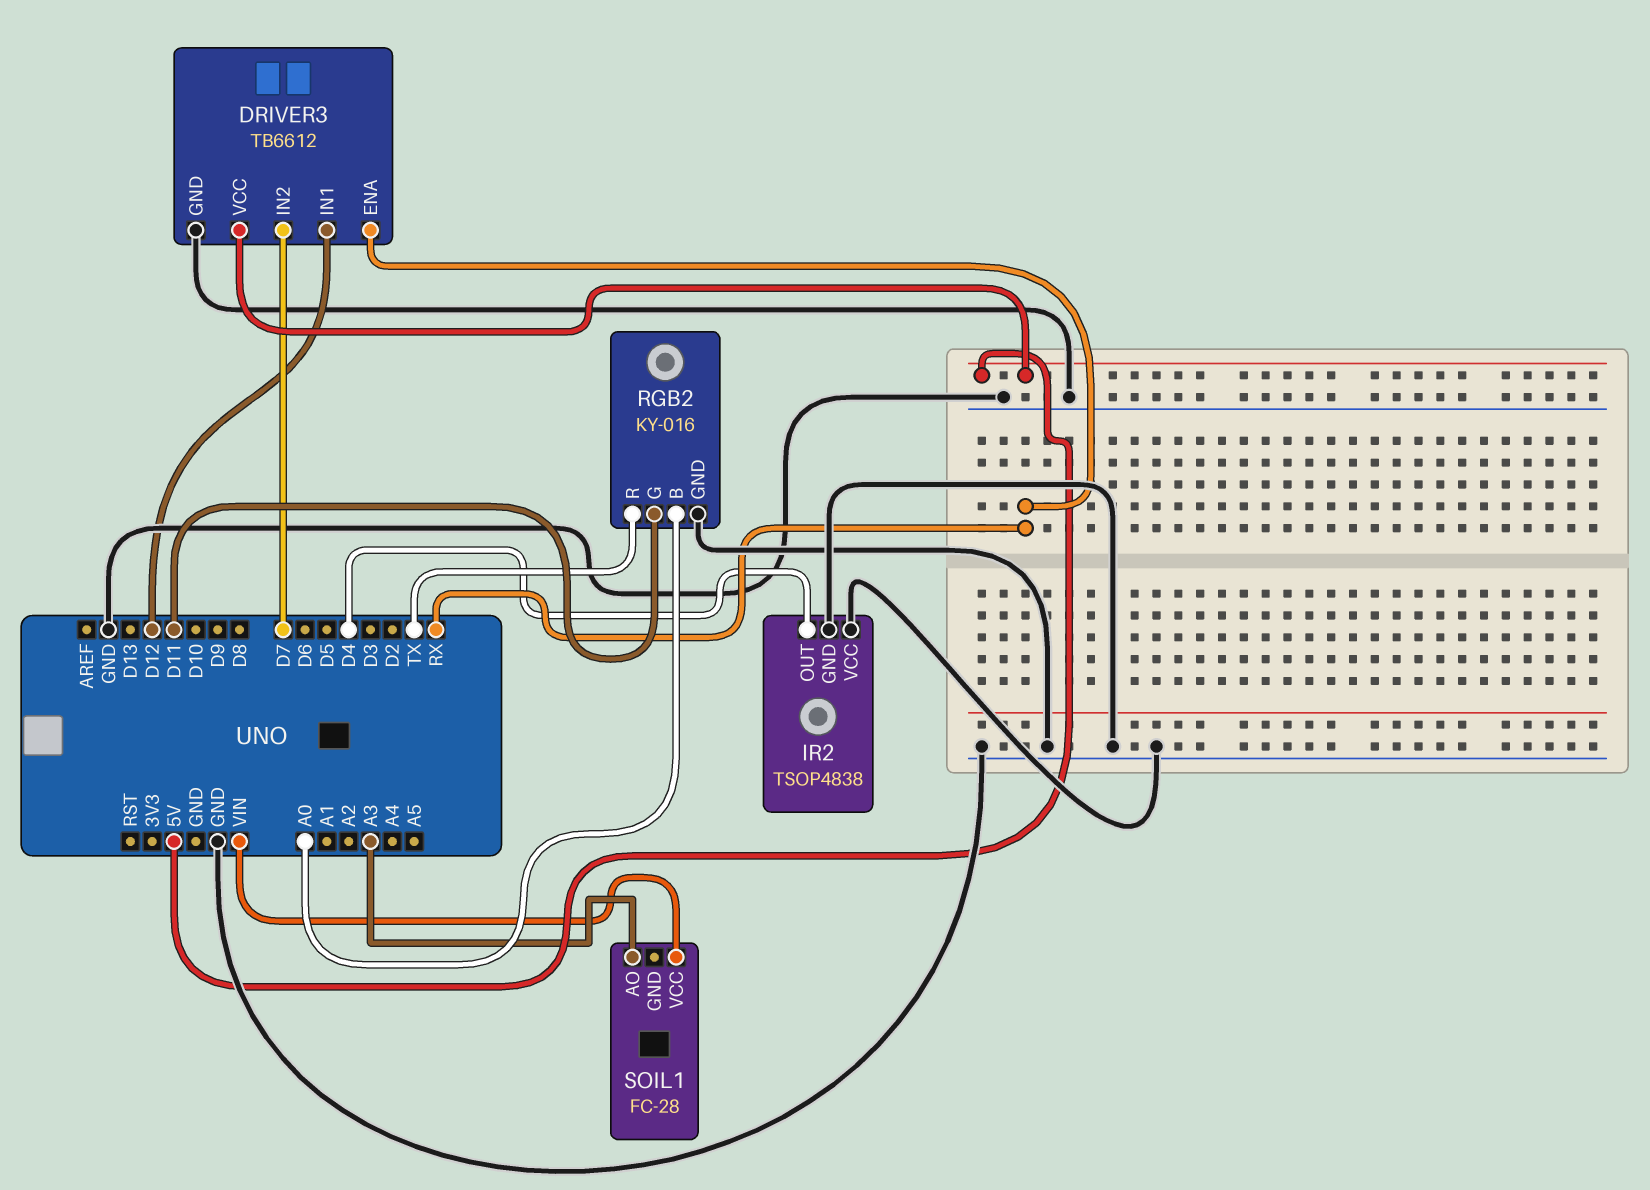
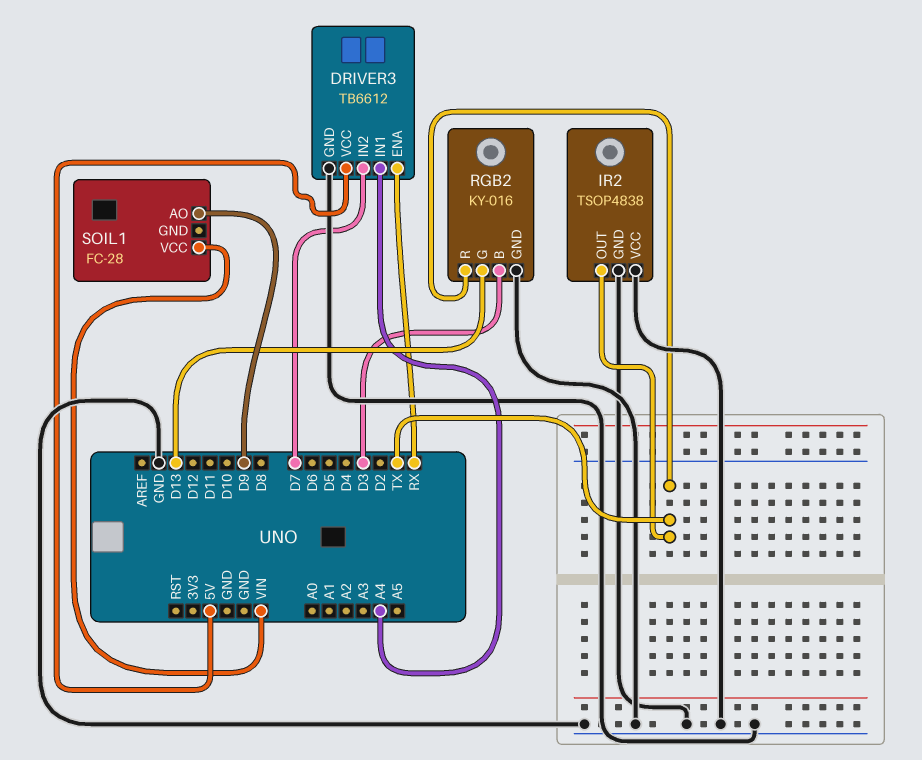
DRIVER3 pin IN1: D12 -> A4
IR2 pin OUT: D4 -> TX
RGB2 pin B: A0 -> D3
RGB2 pin G: D11 -> D13
SOIL1 pin AO: A3 -> D9

